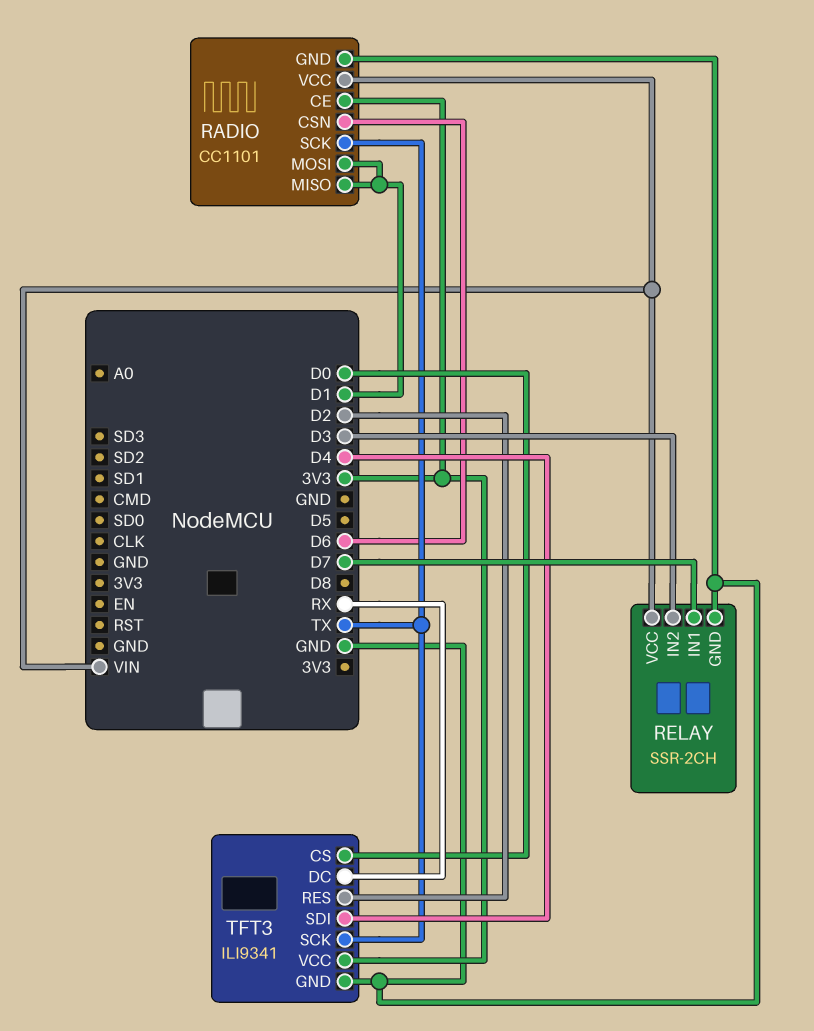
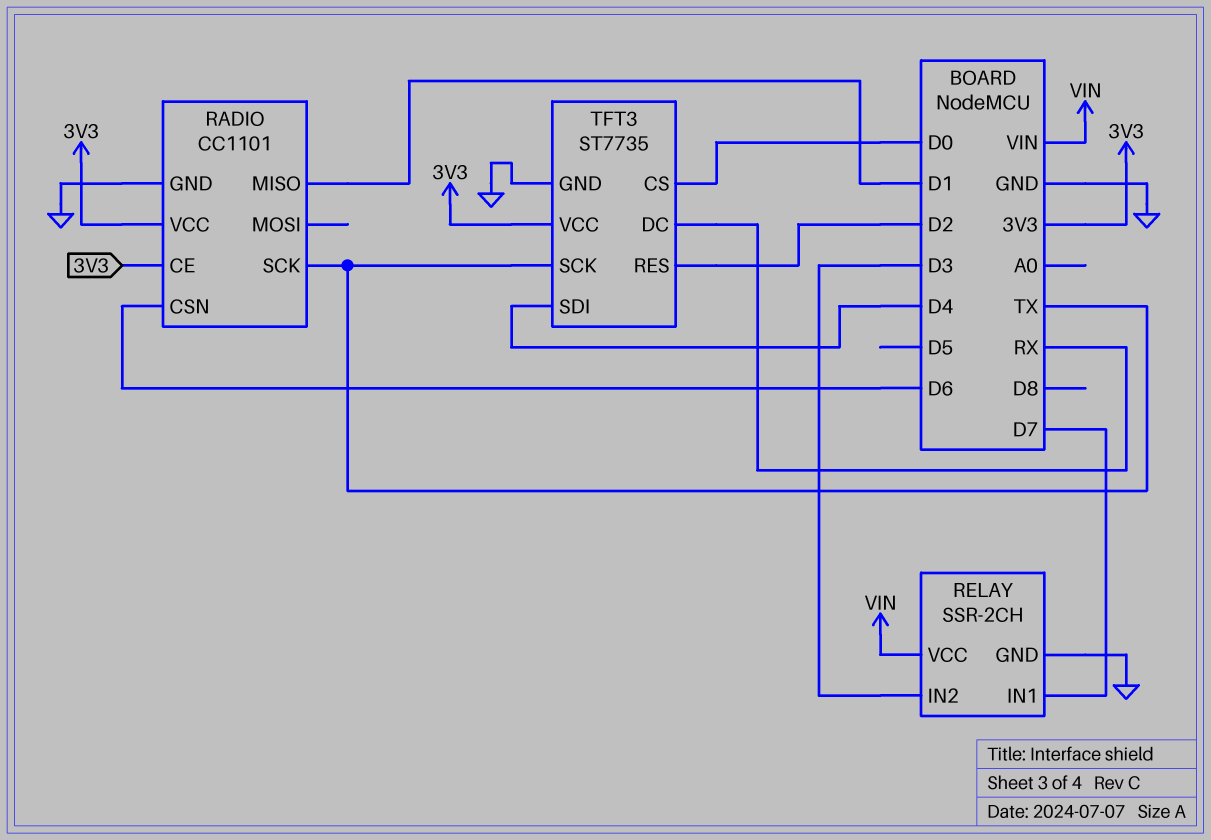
RADIO pin MOSI: D1 -> none
RADIO pin VCC: VIN -> 3V3
TFT3: ILI9341 -> ST7735

